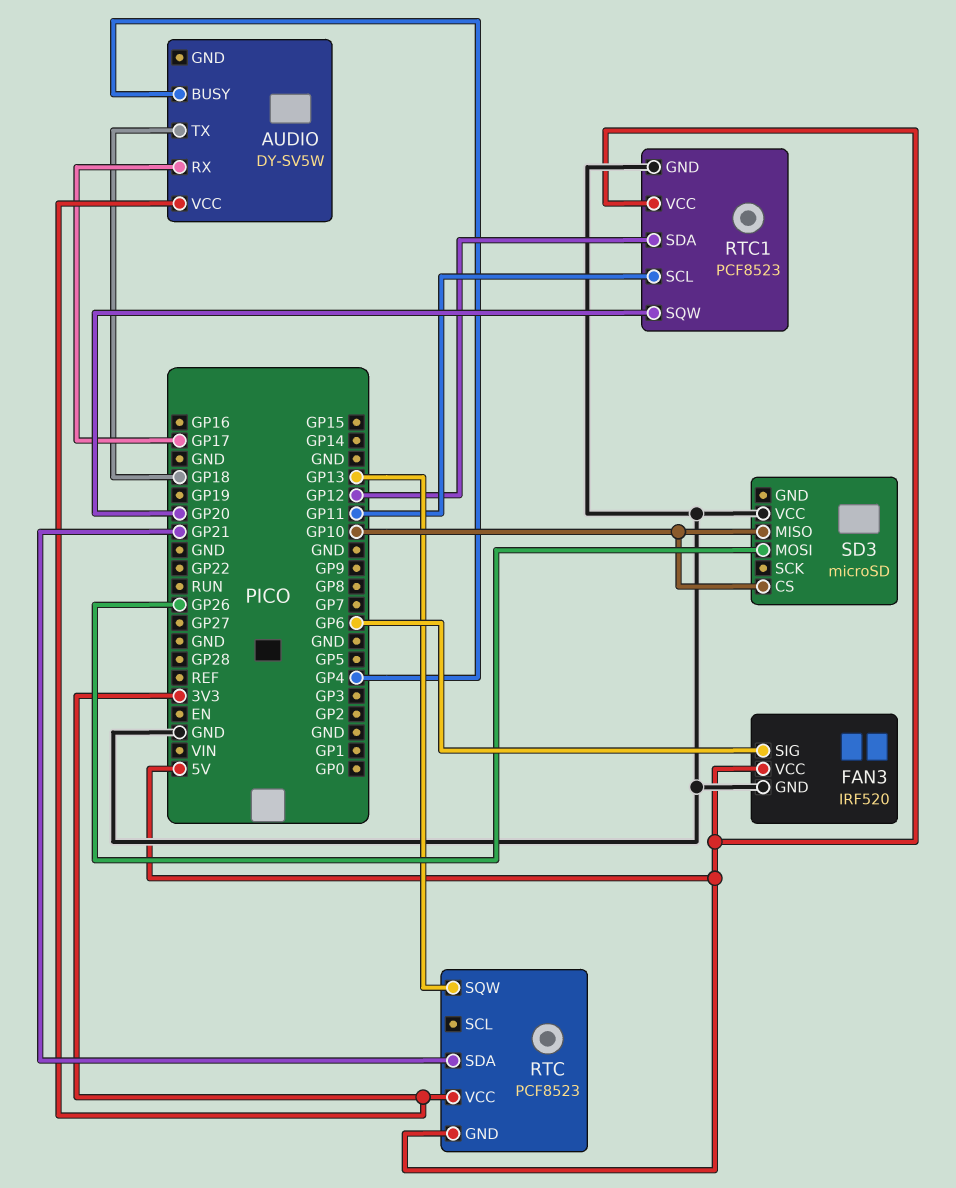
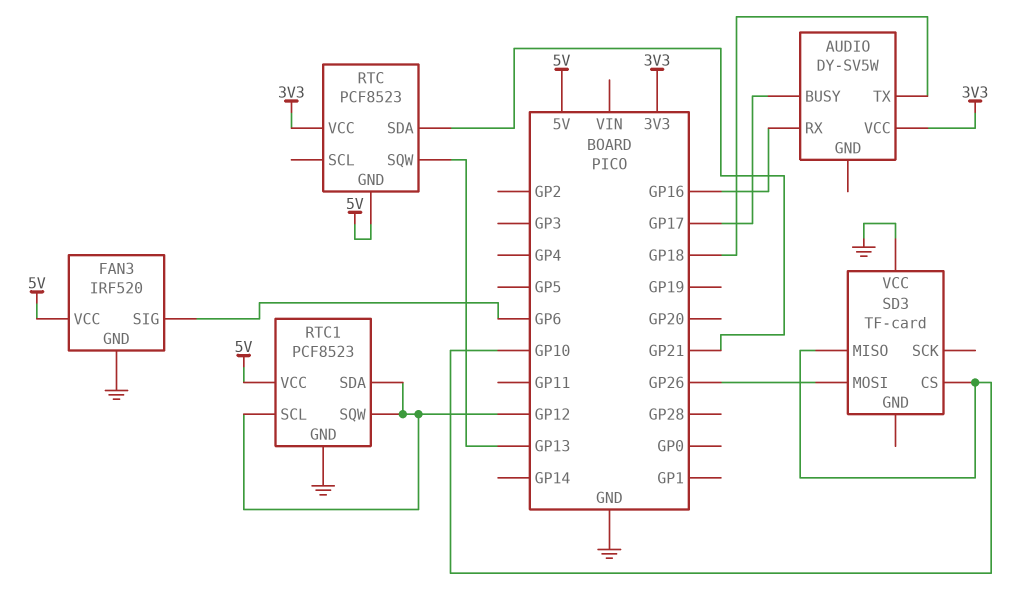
AUDIO pin BUSY: GP4 -> GP17
AUDIO pin RX: GP17 -> GP16
RTC1 pin SCL: GP11 -> GP12
RTC1 pin SQW: GP20 -> GP12
SD3: microSD -> TF-card

